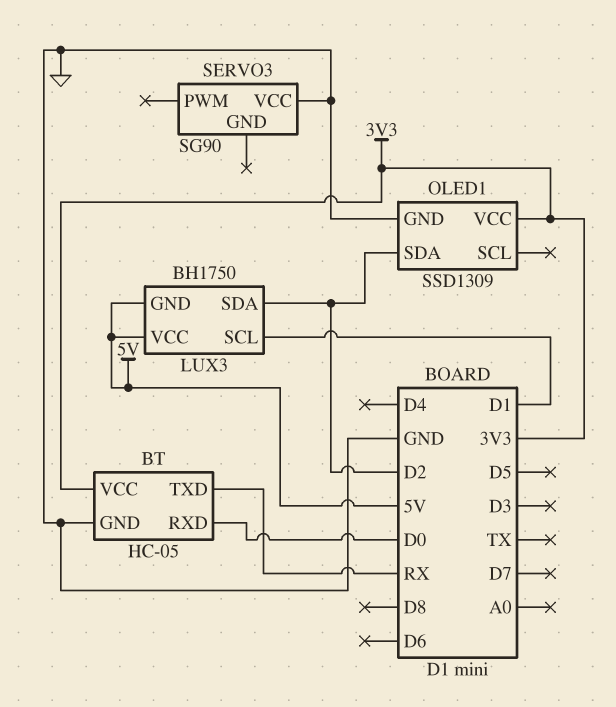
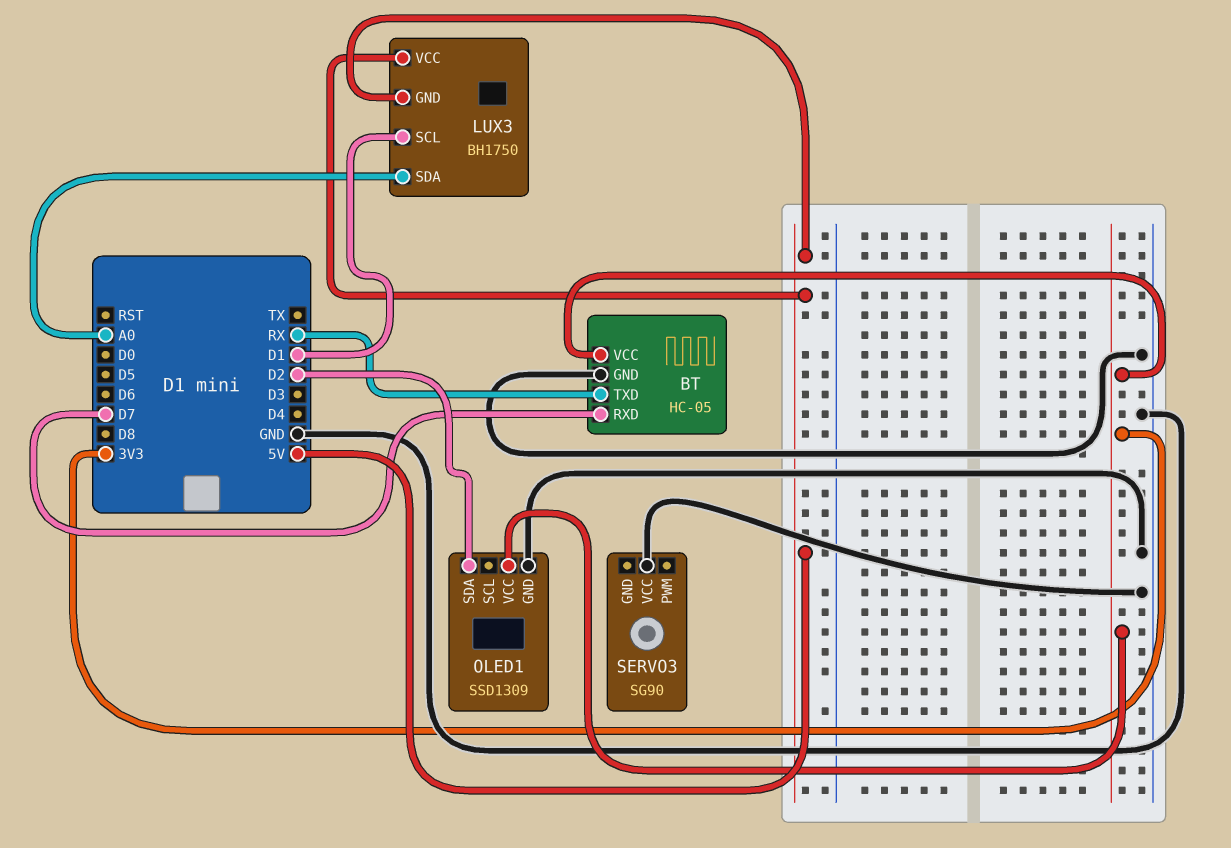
BT pin RXD: D0 -> D7
LUX3 pin SDA: D2 -> A0

